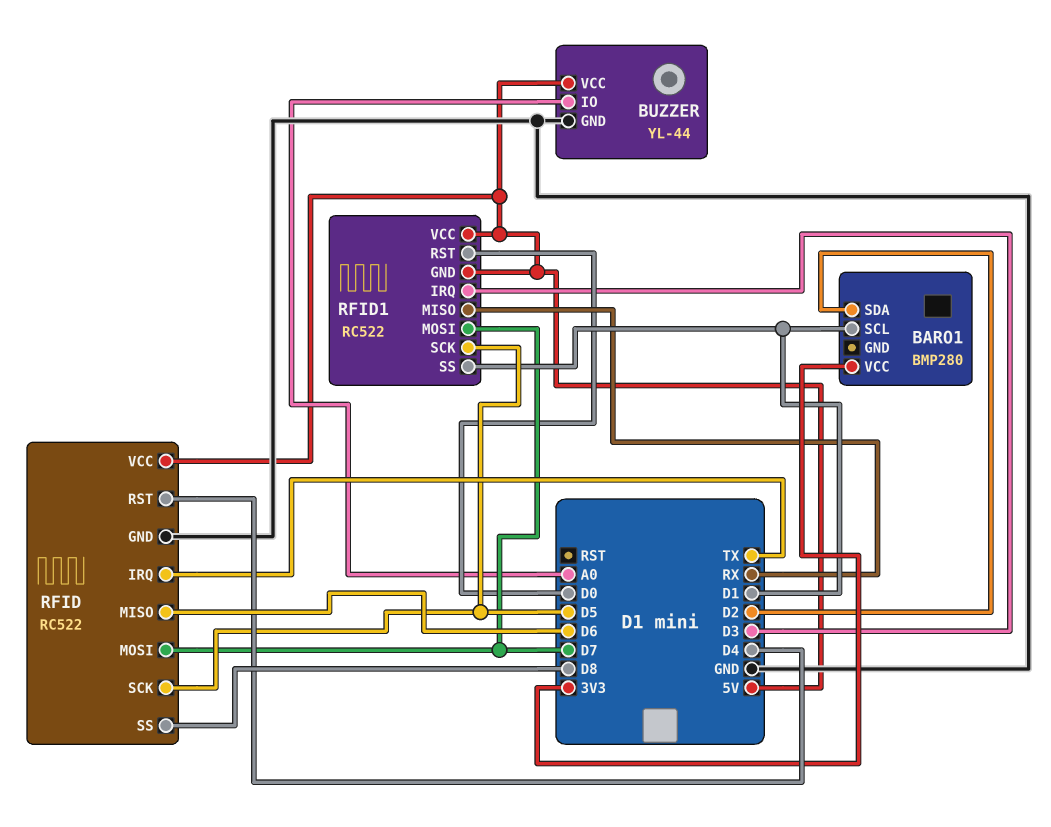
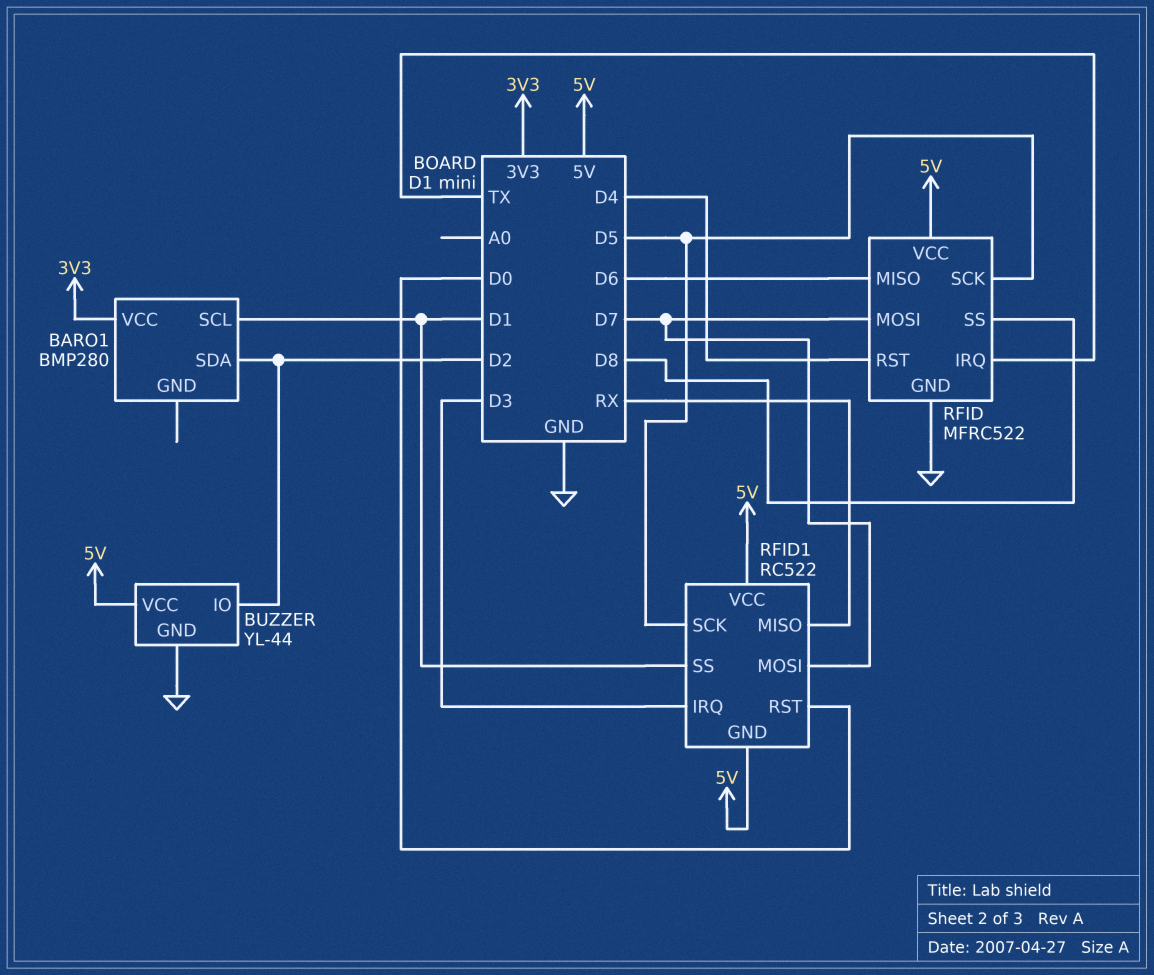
BUZZER pin IO: A0 -> D2
RFID: RC522 -> MFRC522

